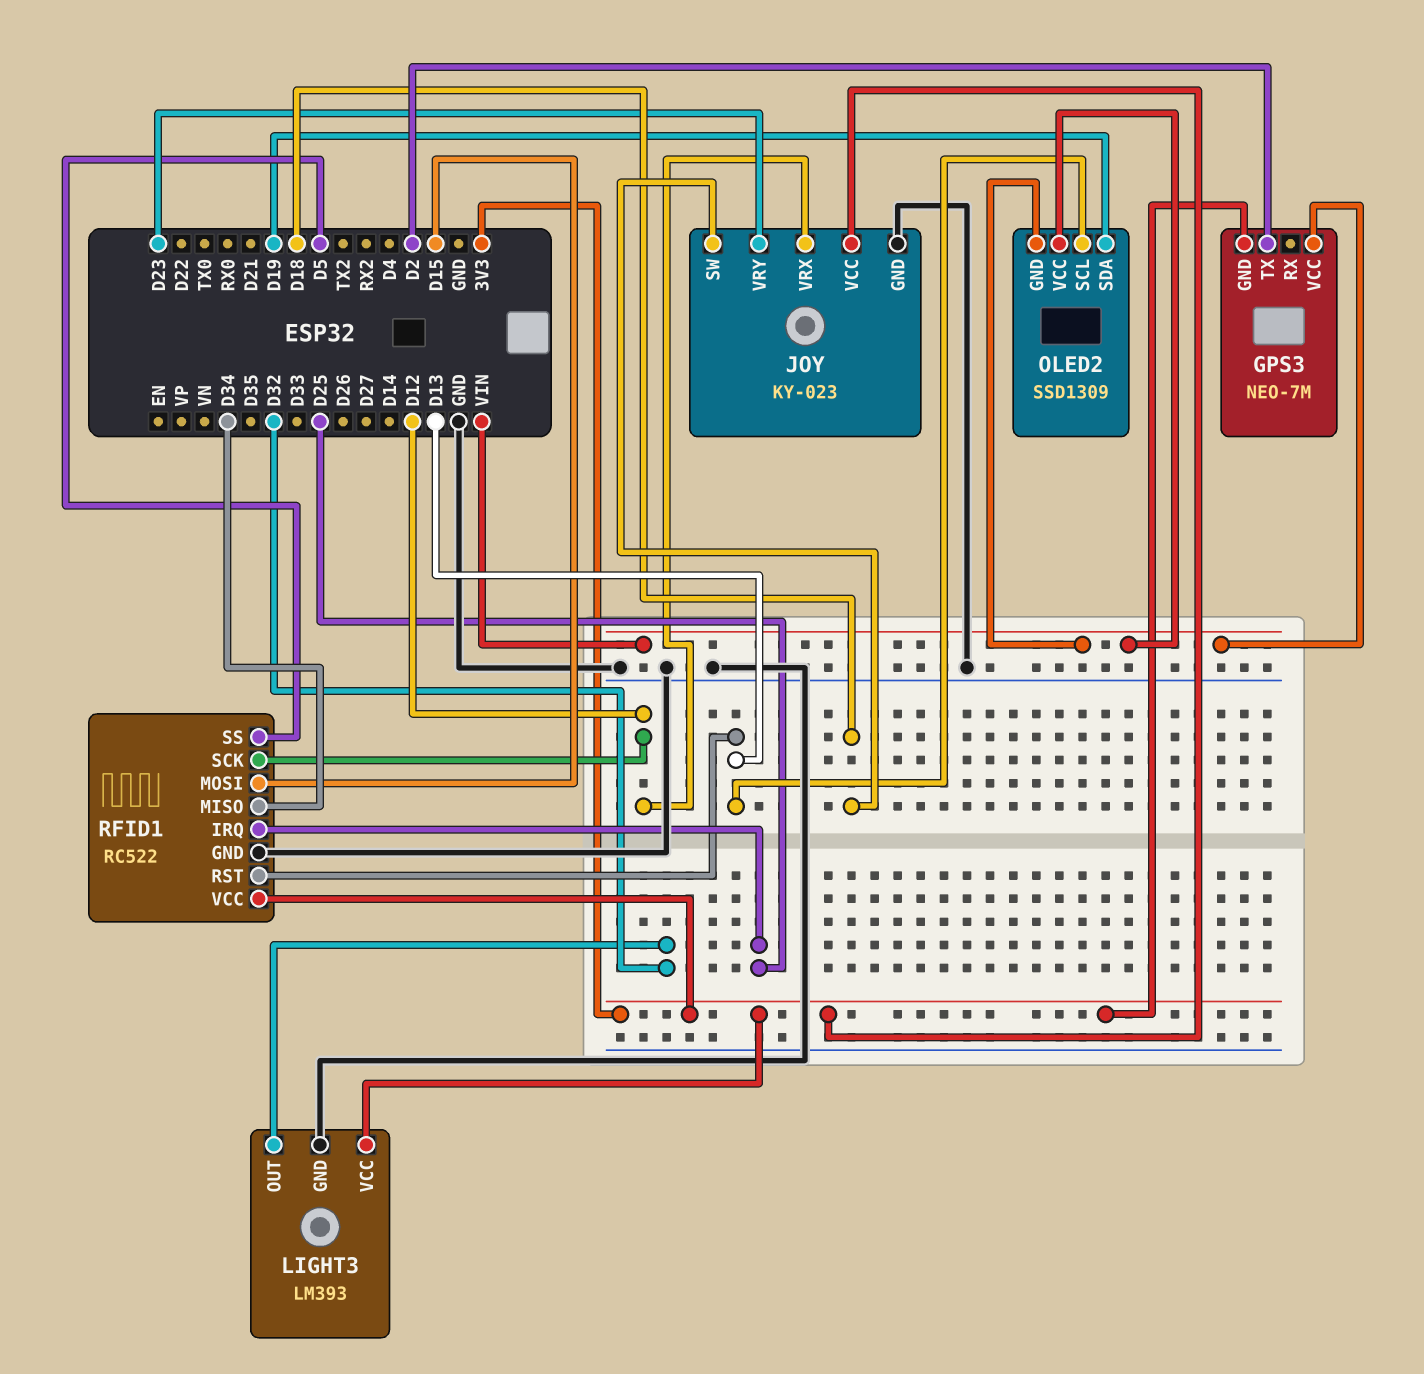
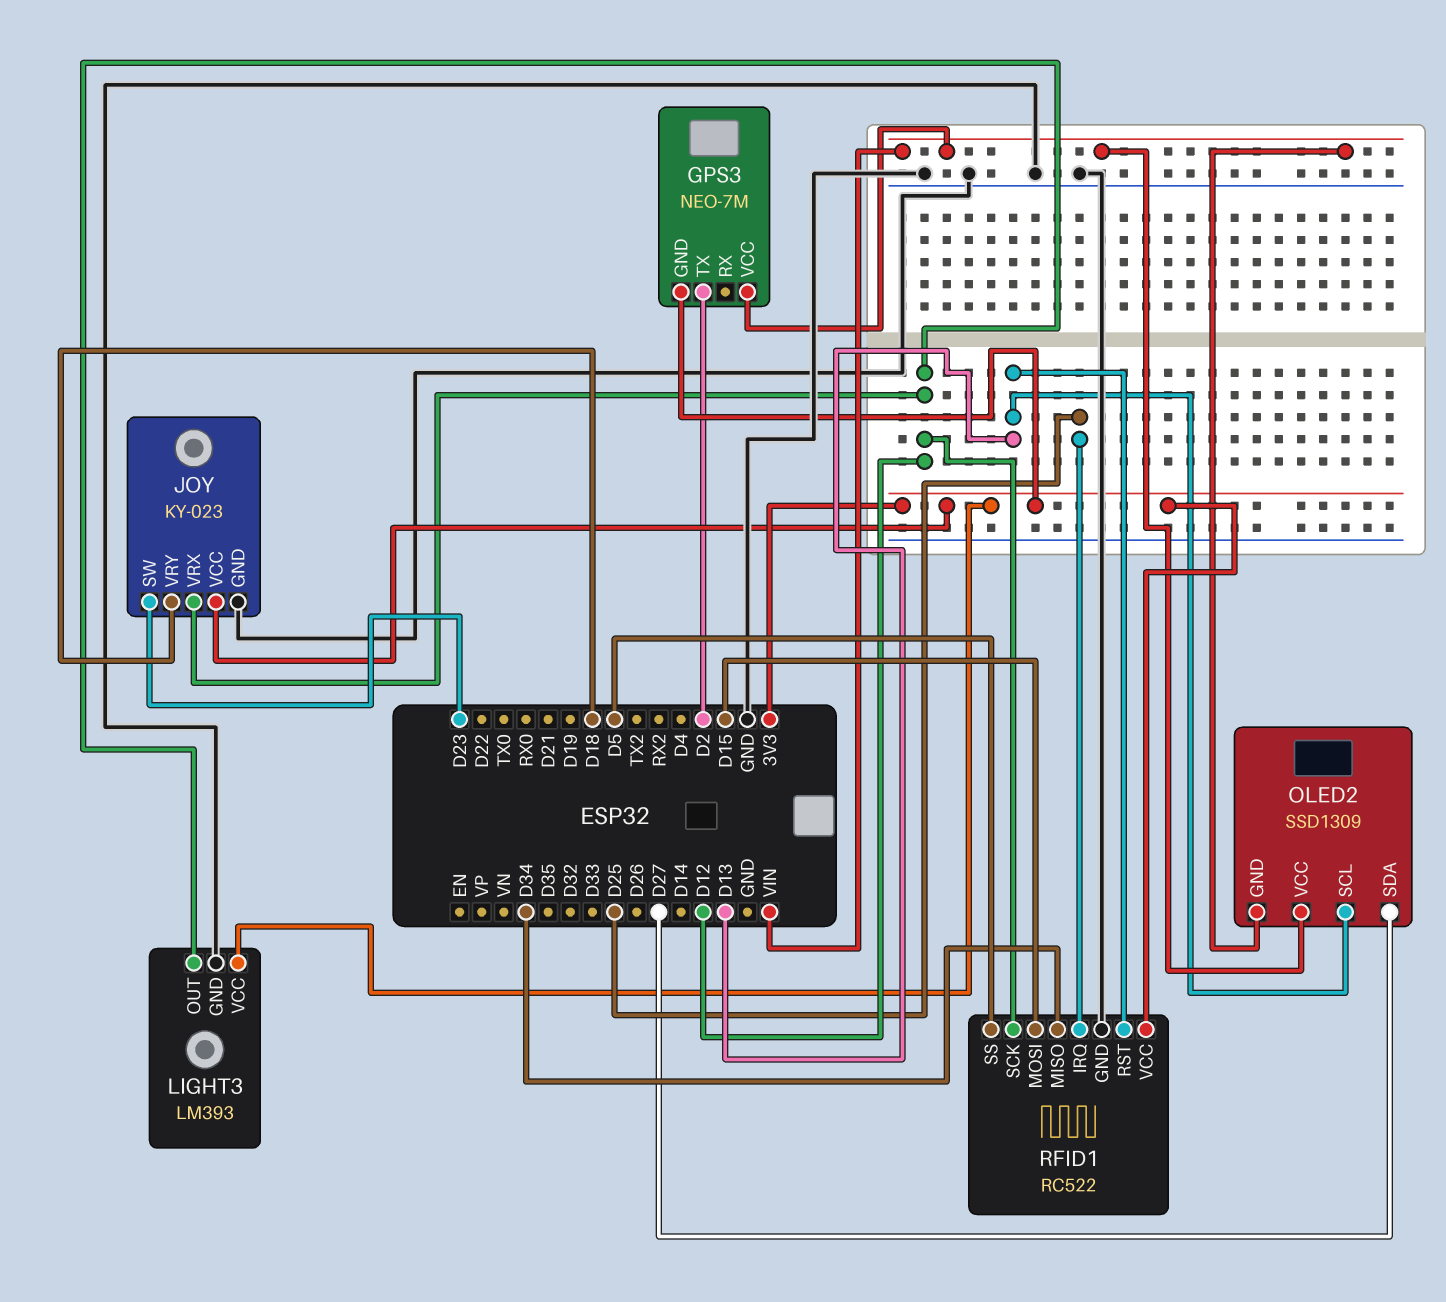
JOY pin SW: D18 -> D23
JOY pin VRY: D23 -> D18
LIGHT3 pin OUT: D32 -> D12
OLED2 pin SDA: D19 -> D27

